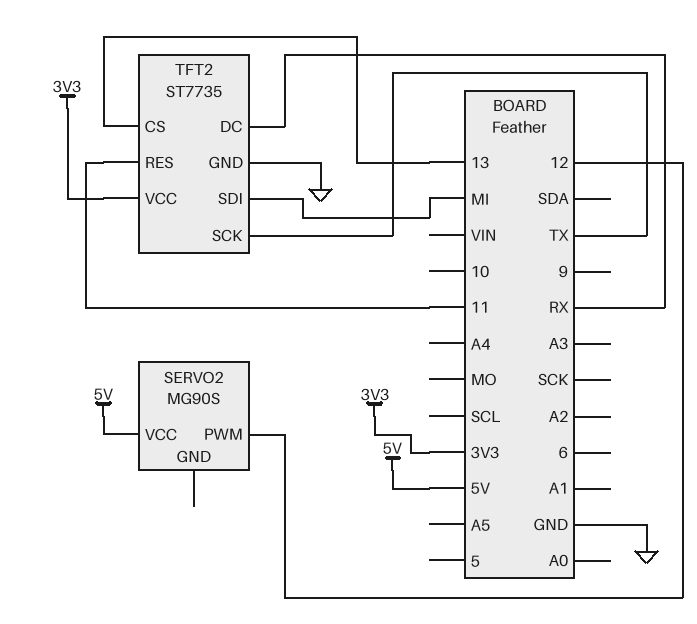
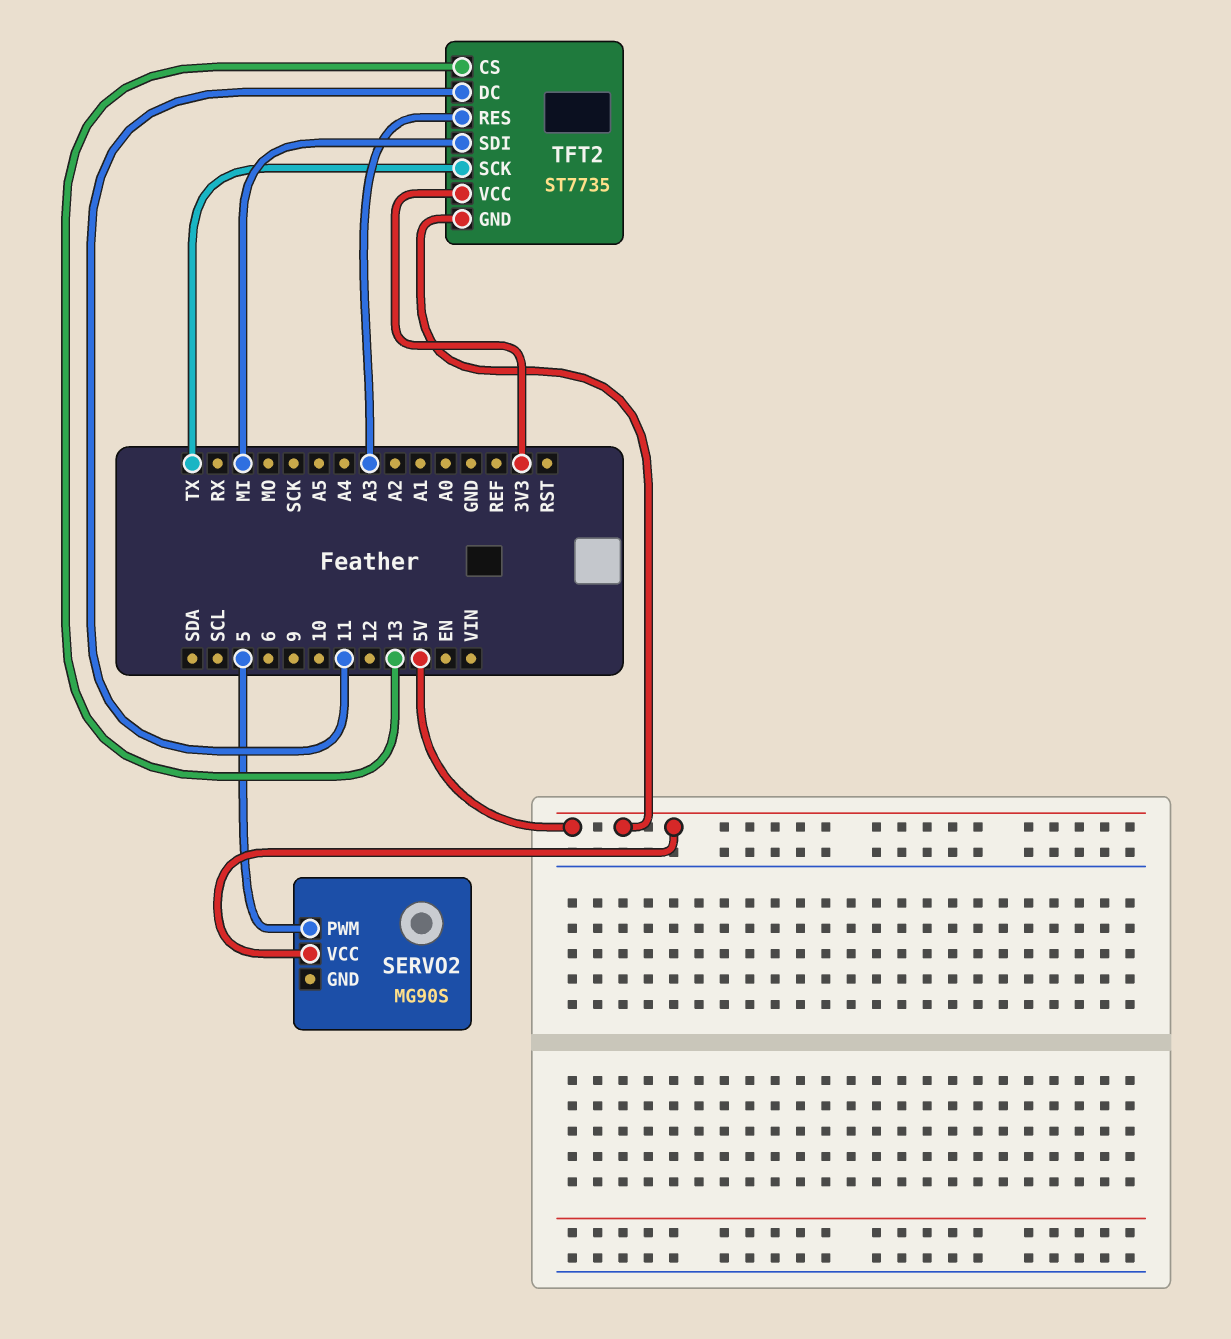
SERVO2 pin PWM: 12 -> 5
TFT2 pin DC: RX -> 11
TFT2 pin GND: GND -> 5V
TFT2 pin RES: 11 -> A3

